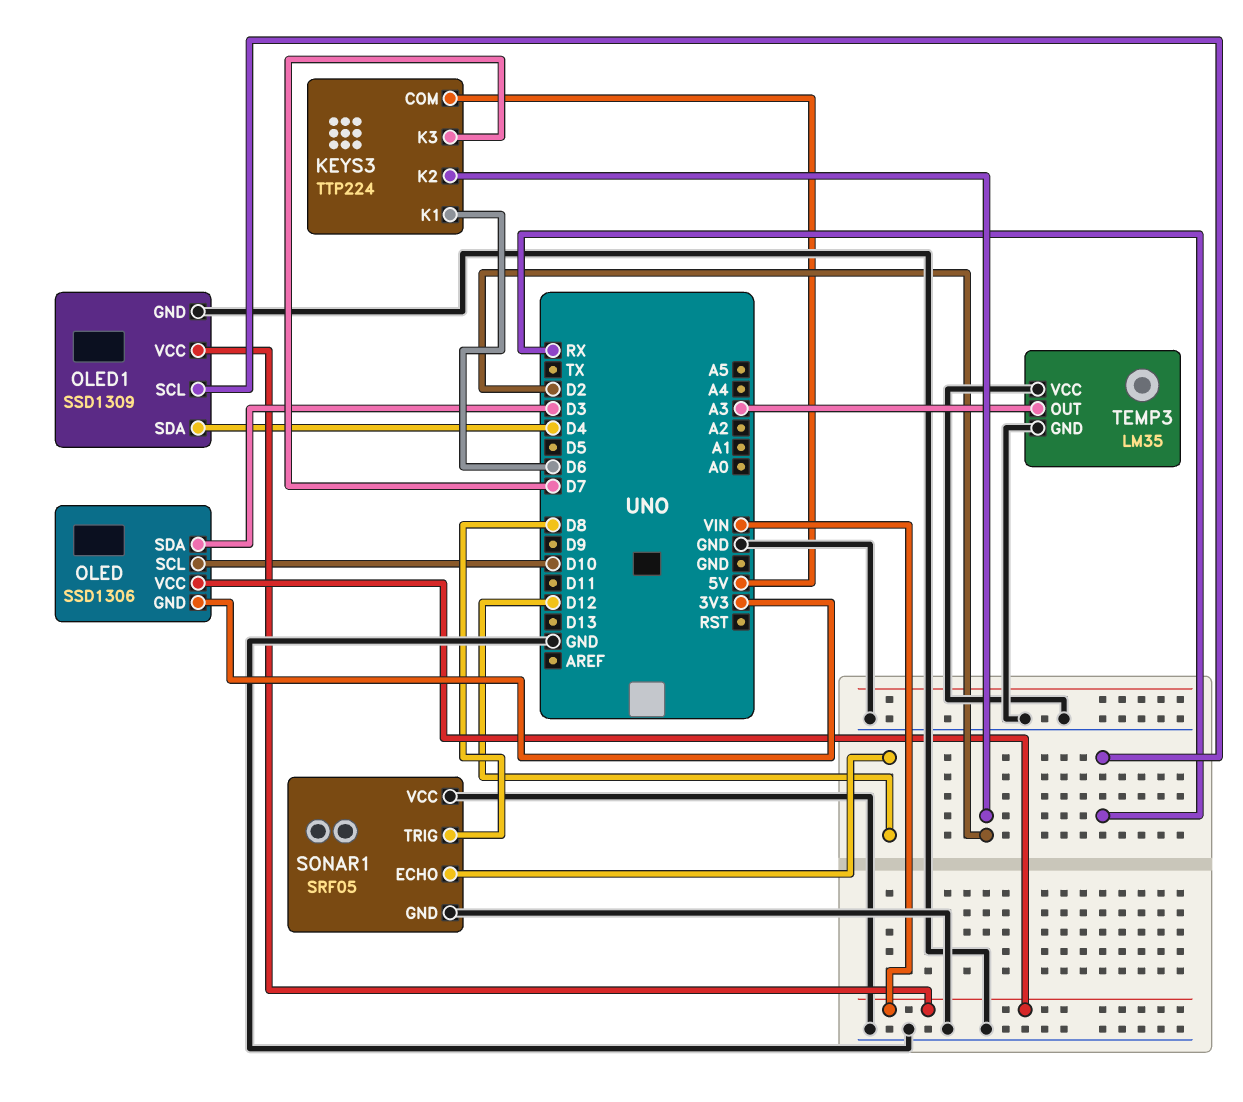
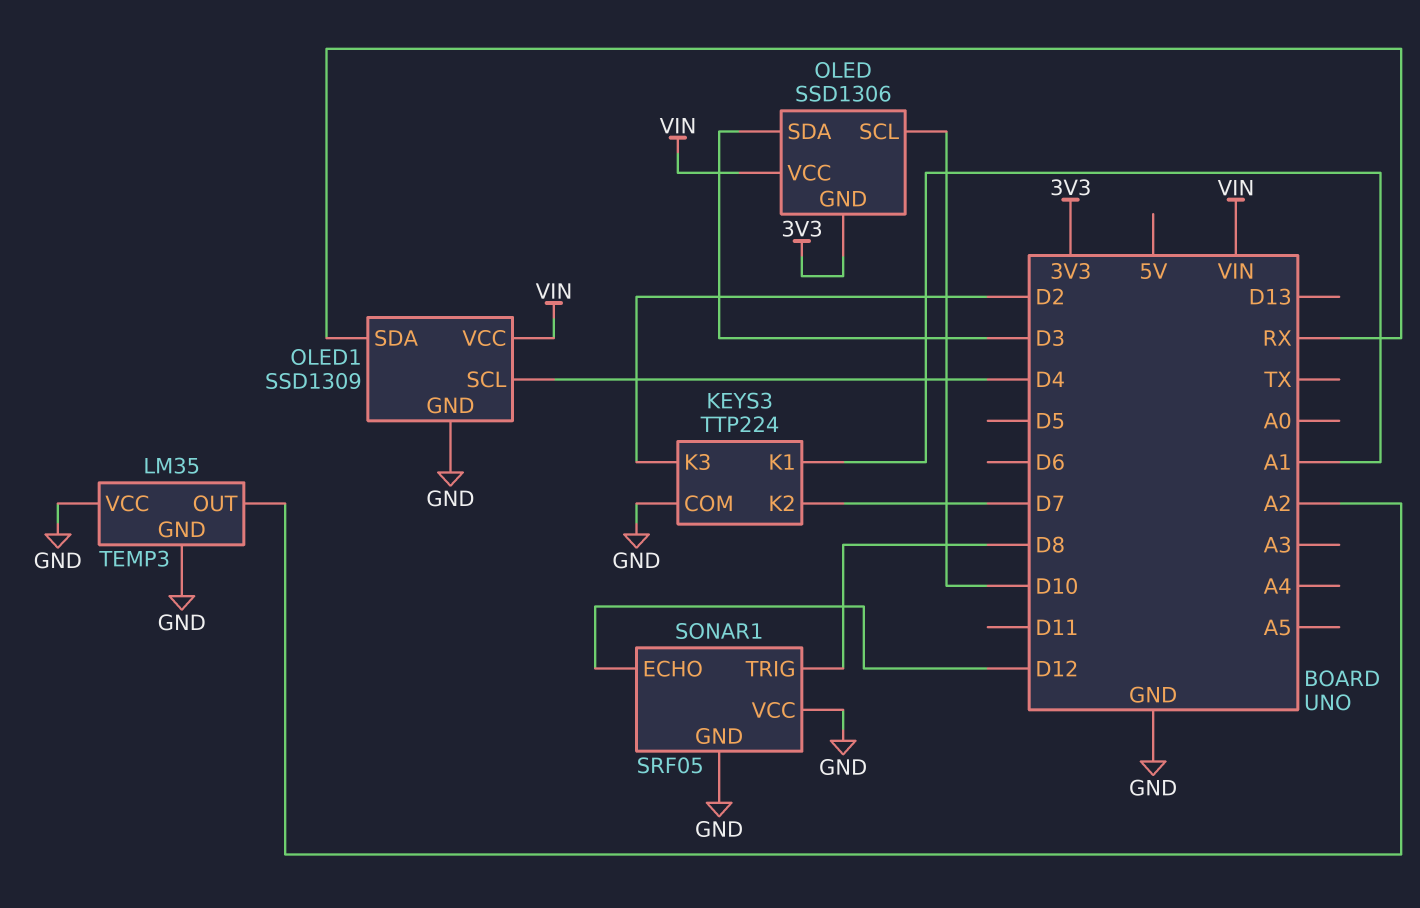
KEYS3 pin COM: 5V -> GND
KEYS3 pin K1: D6 -> A1
KEYS3 pin K2: D2 -> D7
KEYS3 pin K3: D7 -> D2
OLED1 pin SCL: RX -> D4
OLED1 pin SDA: D4 -> RX
TEMP3 pin OUT: A3 -> A2

